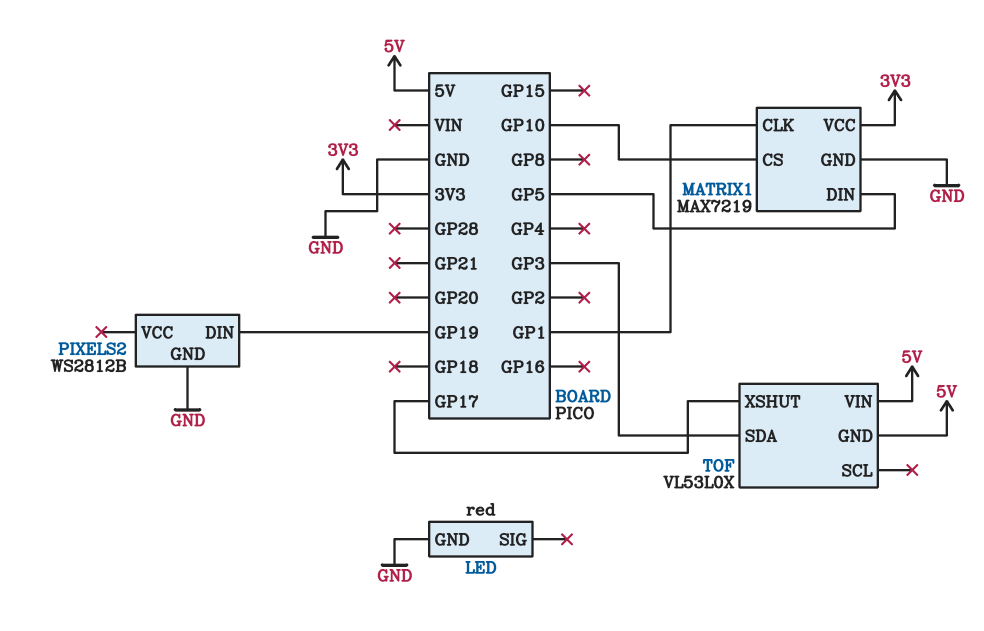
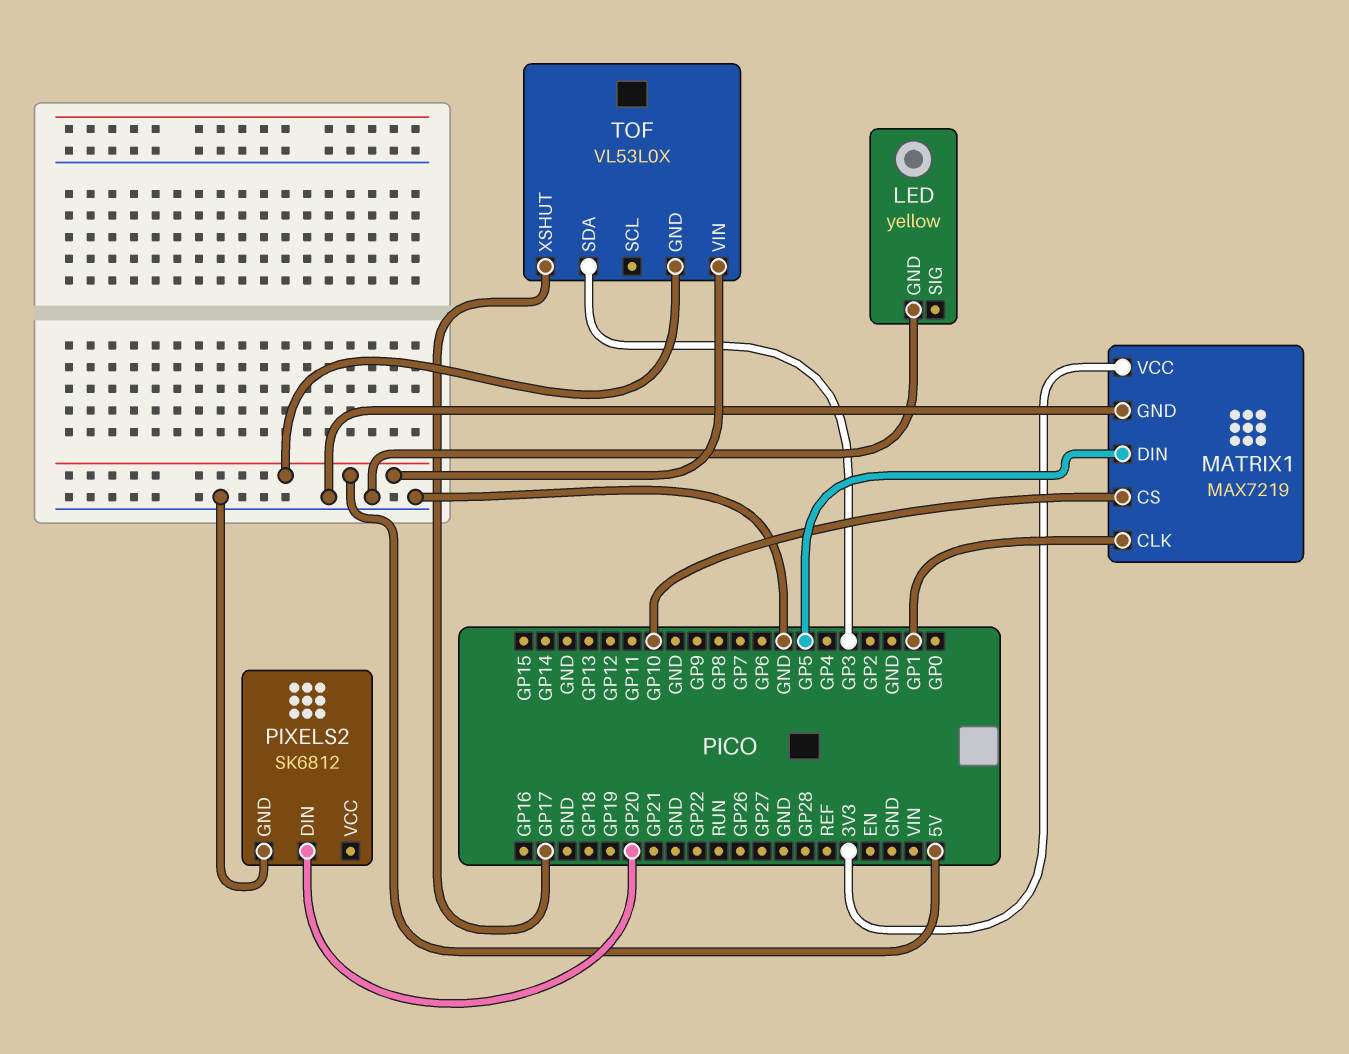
LED: red -> yellow
PIXELS2: WS2812B -> SK6812
PIXELS2 pin DIN: GP19 -> GP20

